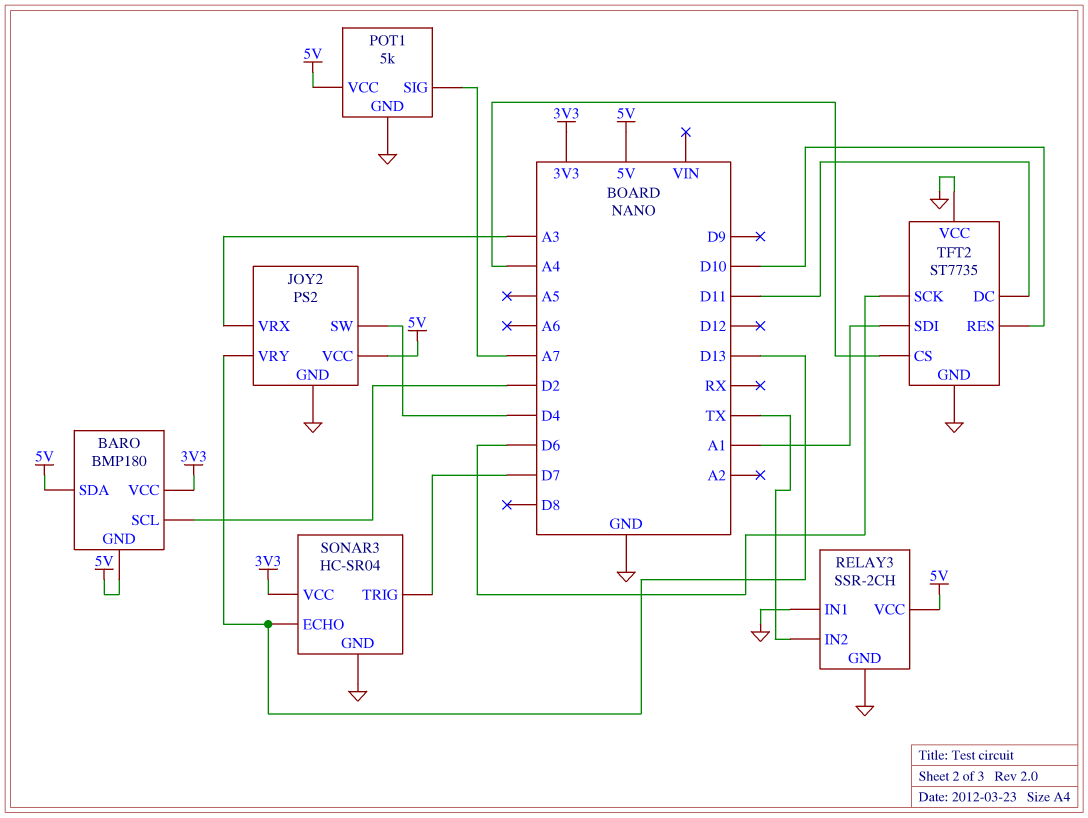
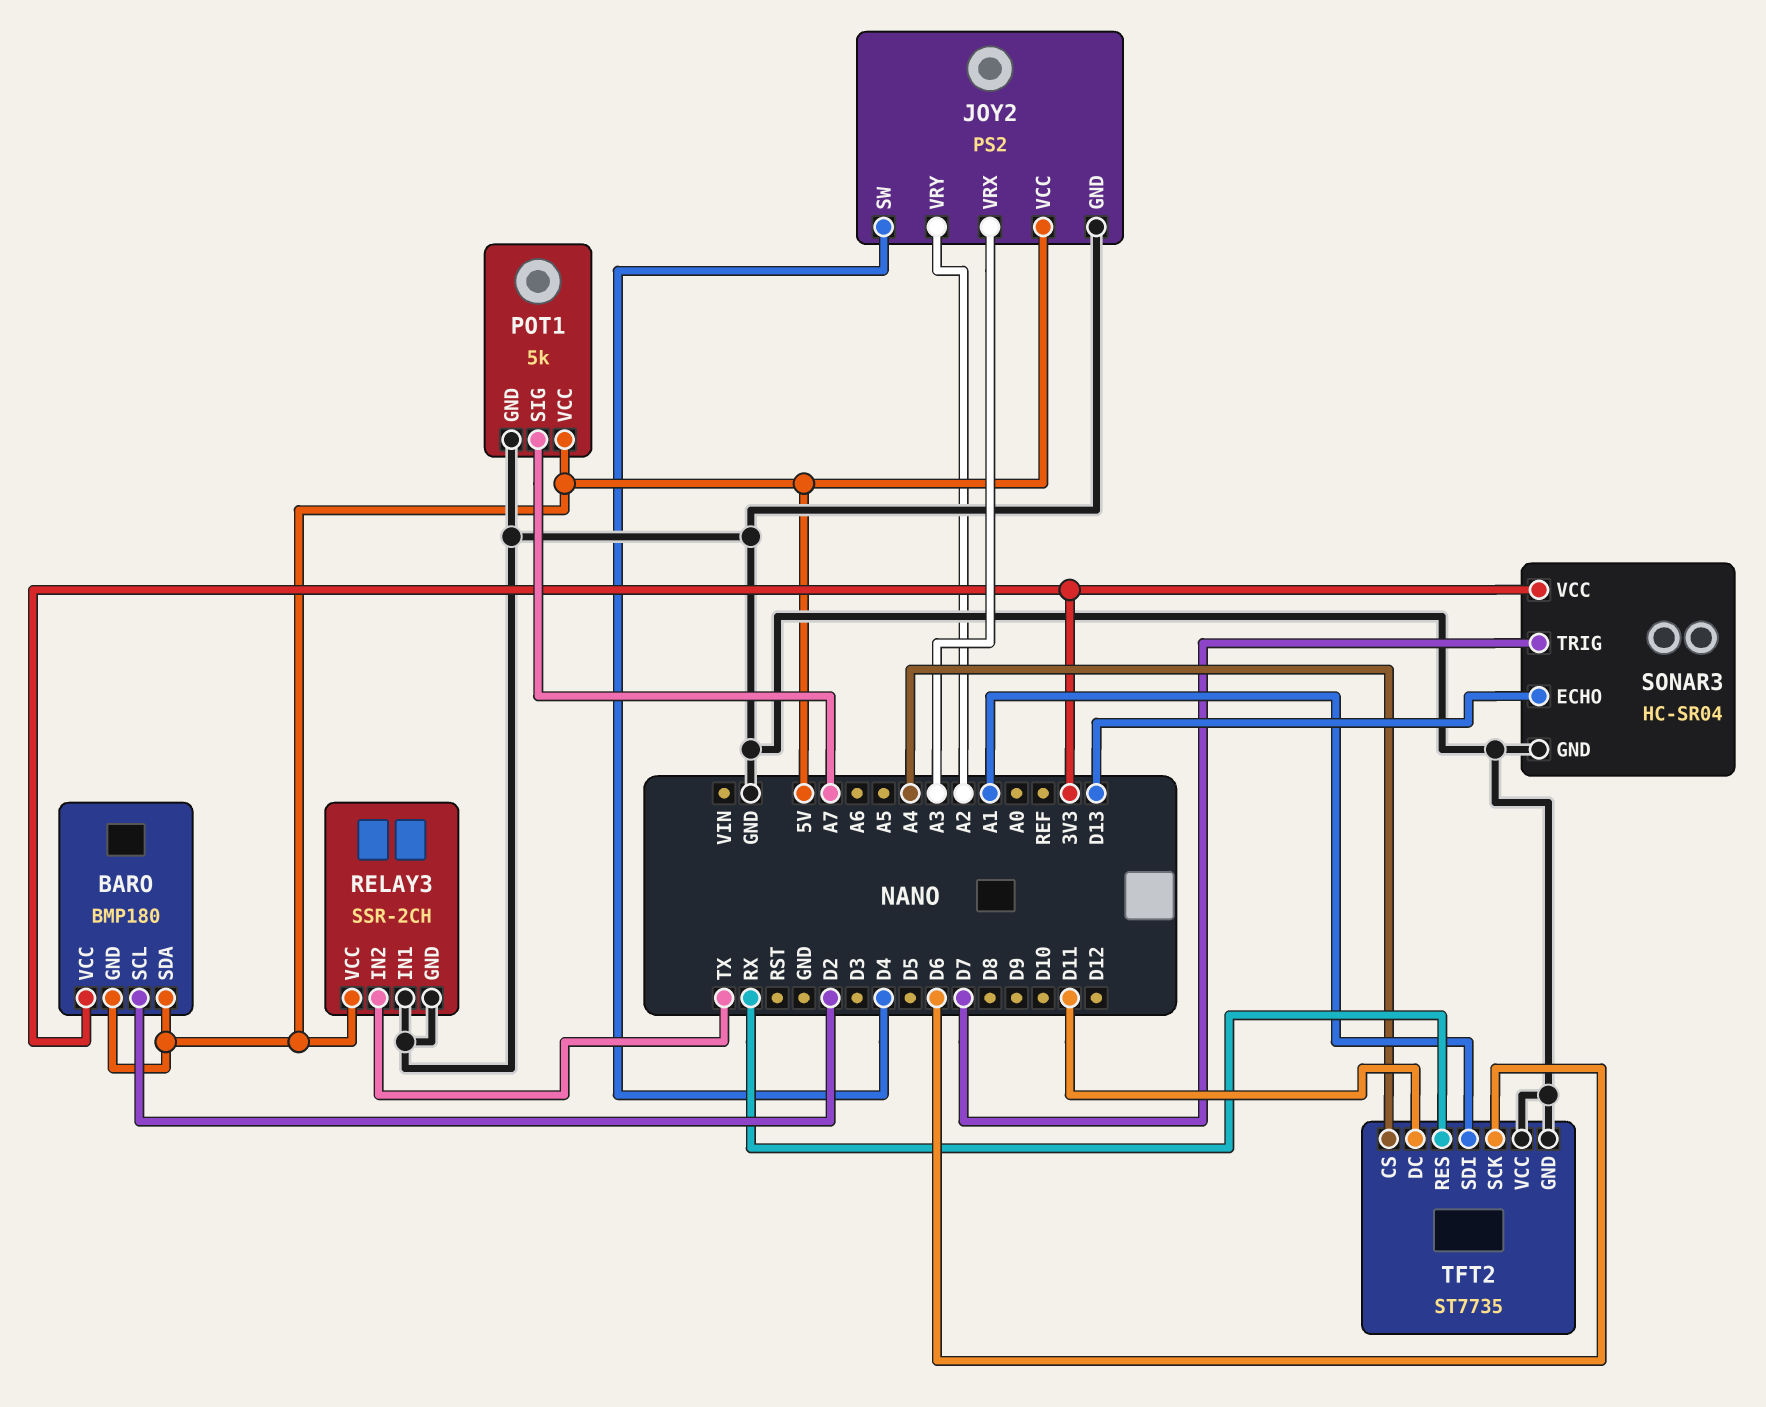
JOY2 pin VRY: D13 -> A2
TFT2 pin RES: D10 -> RX

